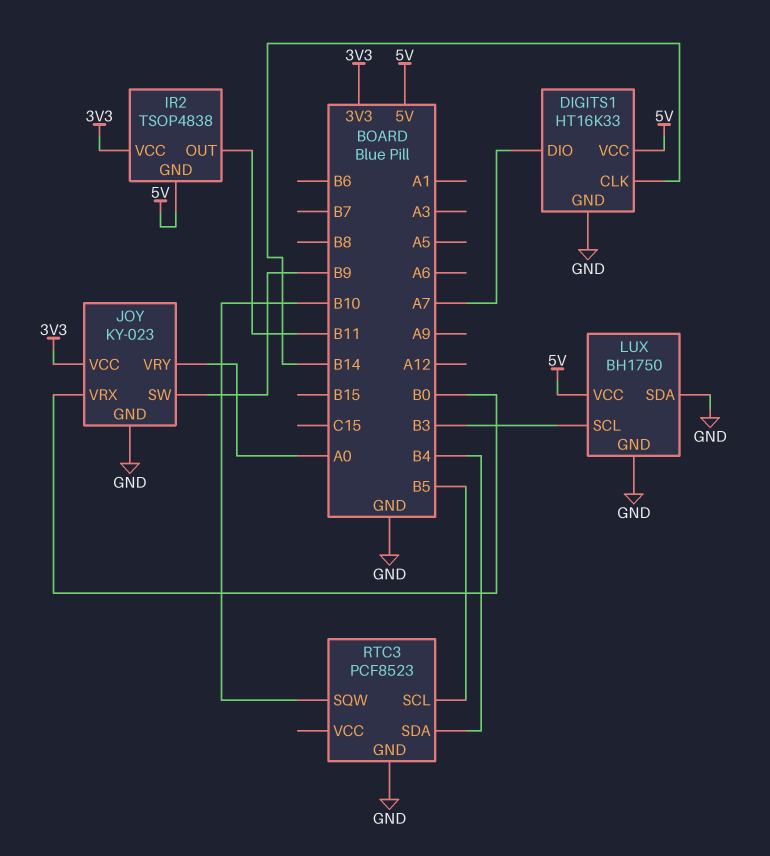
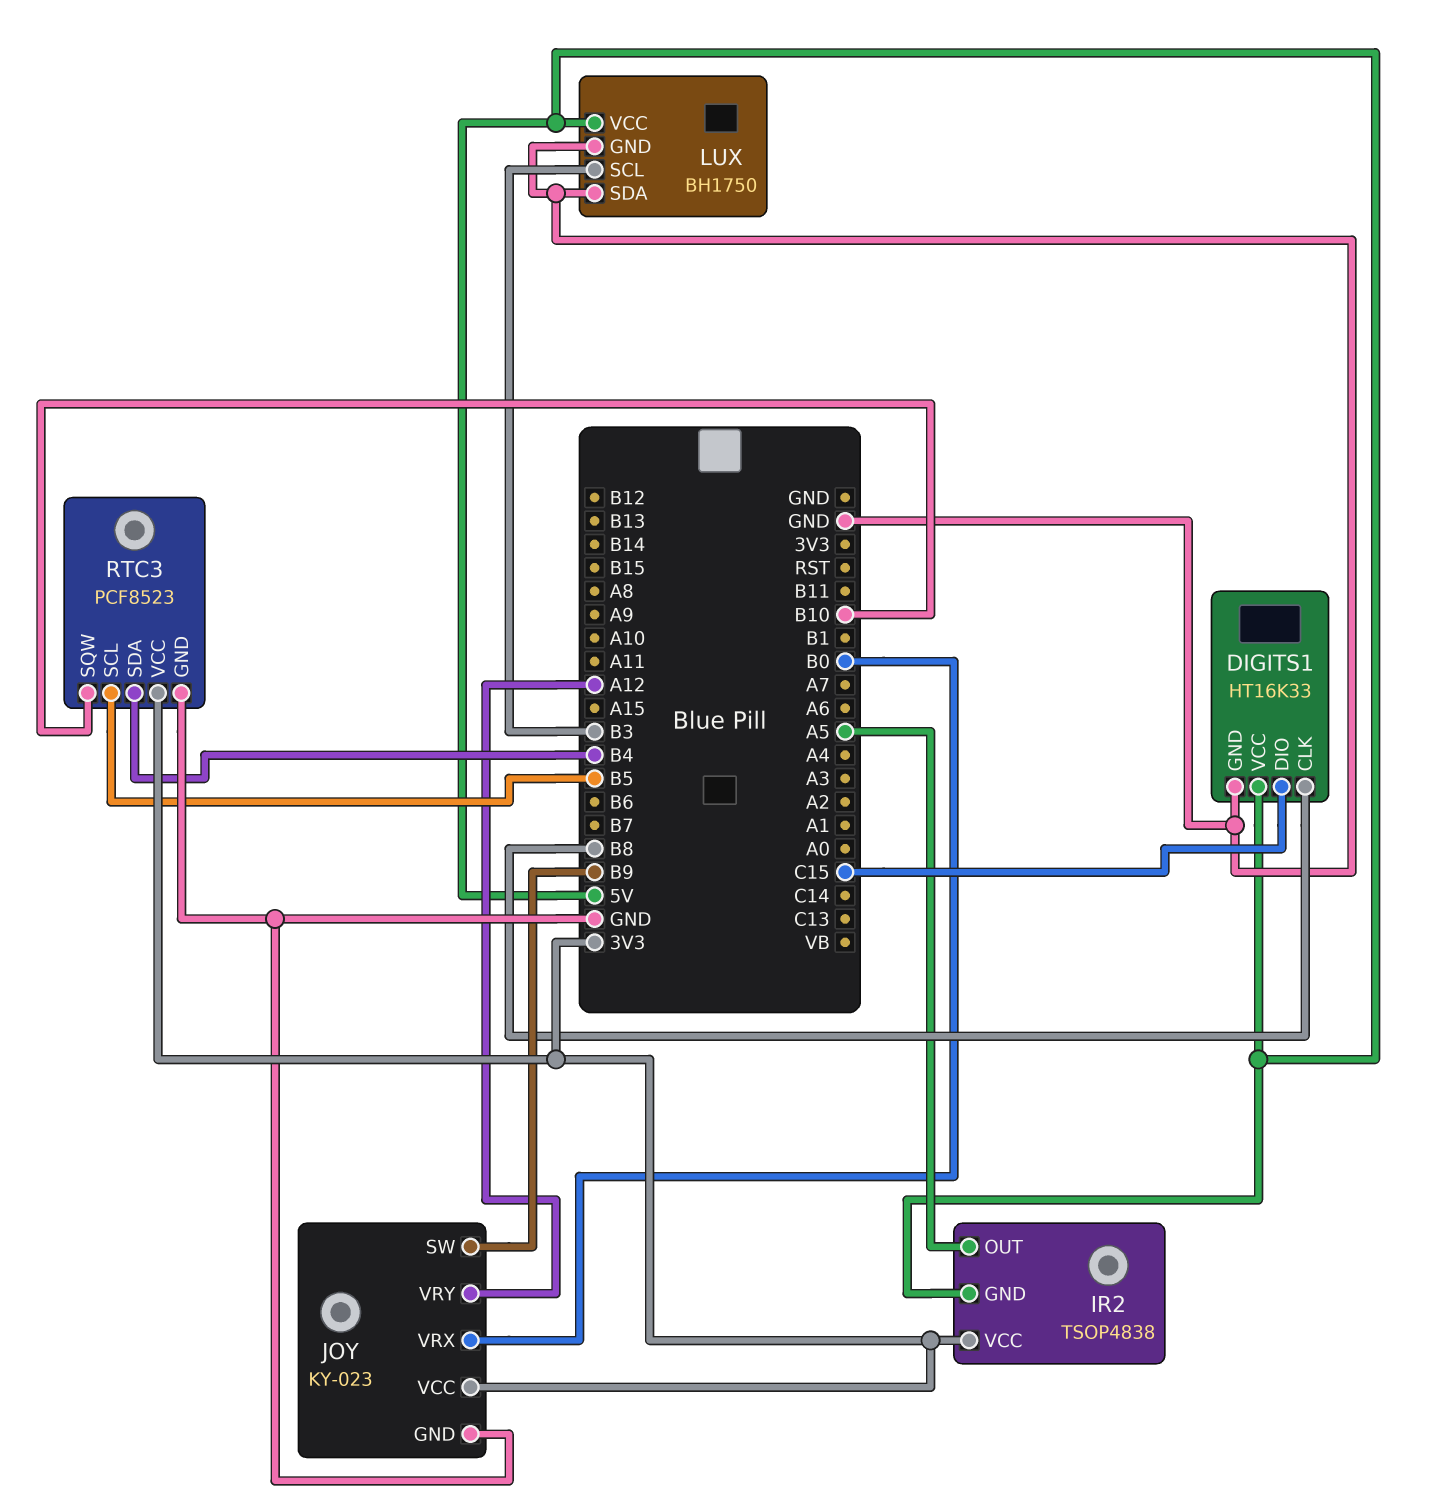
DIGITS1 pin CLK: B14 -> B8
DIGITS1 pin DIO: A7 -> C15
IR2 pin OUT: B11 -> A5
JOY pin VRY: A0 -> A12
RTC3 pin VCC: none -> 3V3

